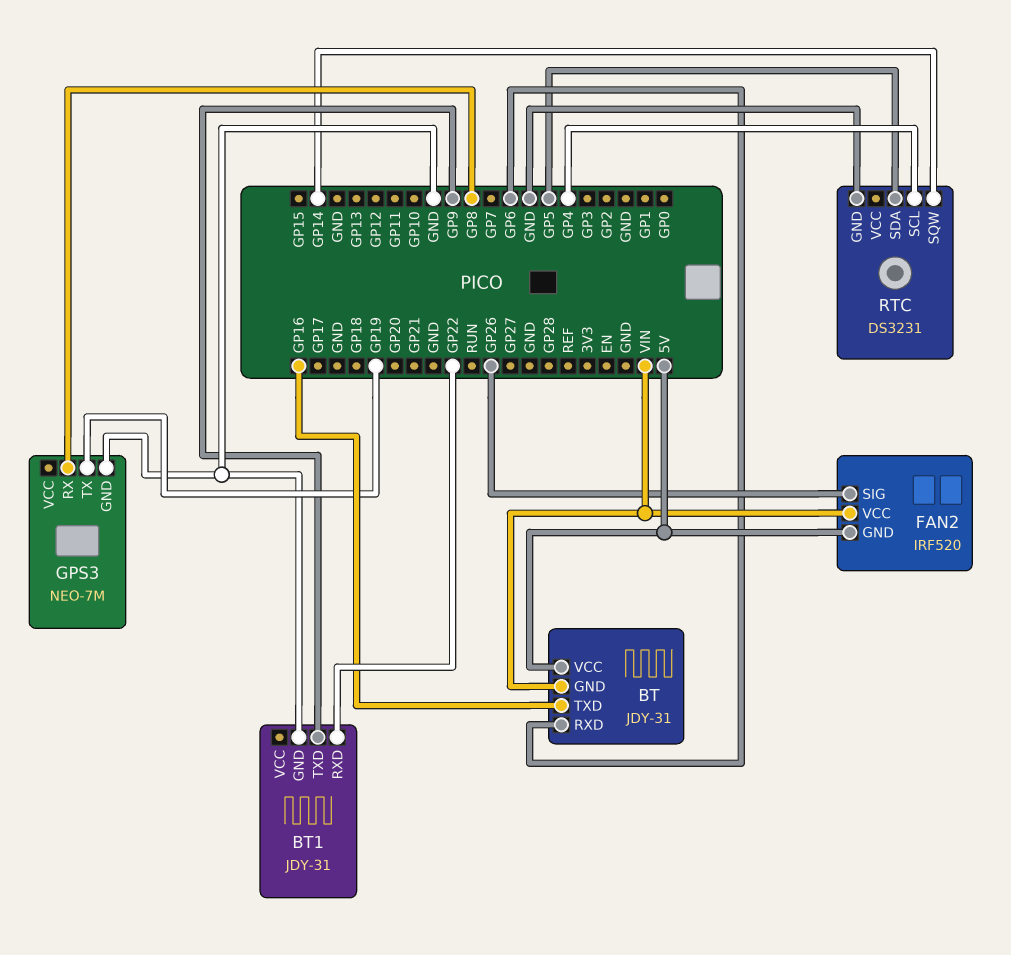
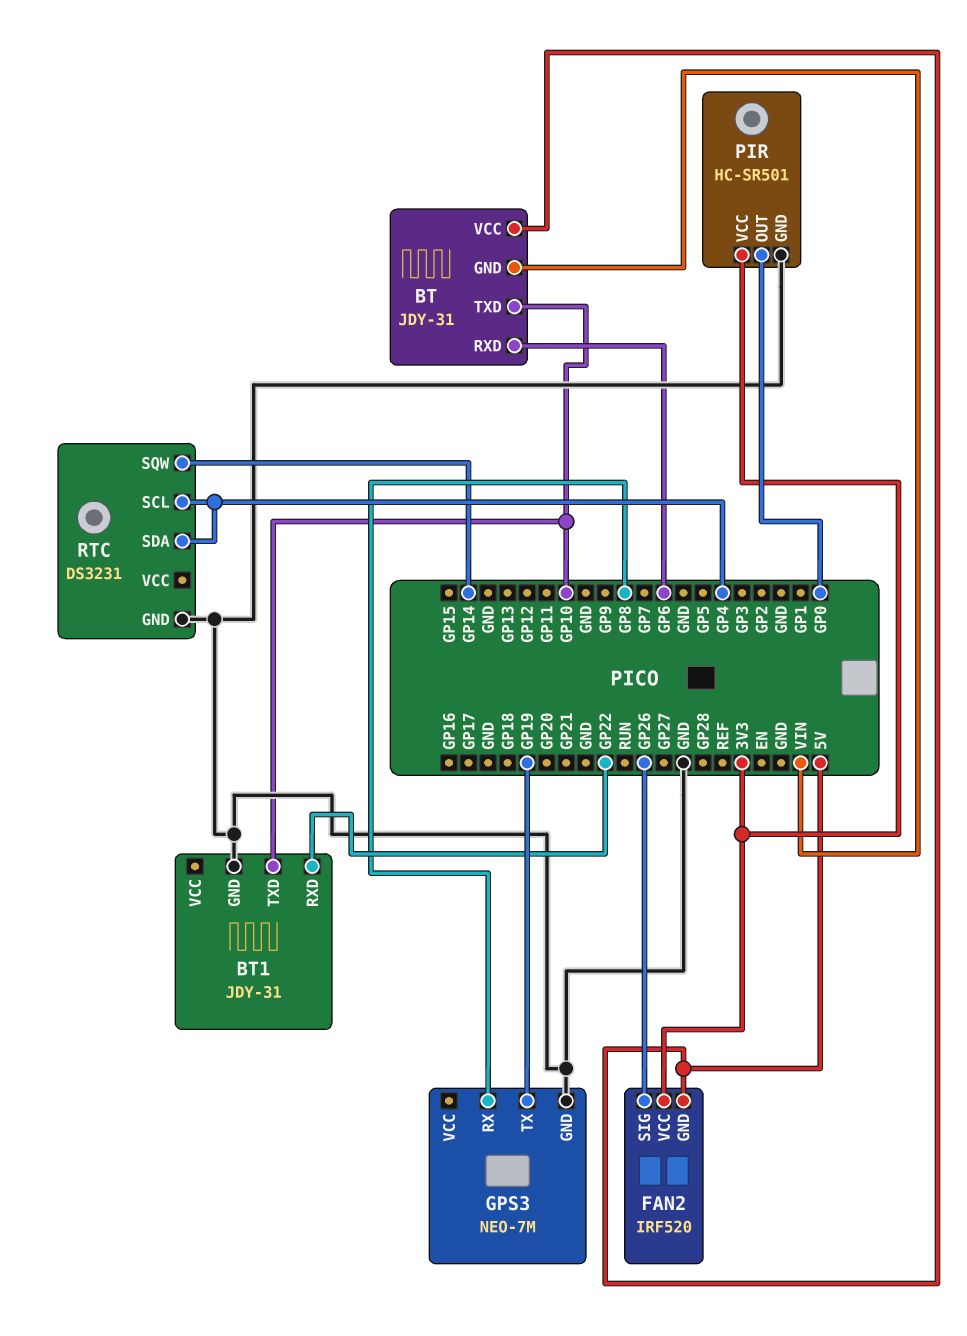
BT pin TXD: GP16 -> GP10
BT1 pin TXD: GP9 -> GP10
FAN2 pin VCC: VIN -> 3V3
PIR: none -> HC-SR501
PIR pin GND: none -> GND
PIR pin OUT: none -> GP0
PIR pin VCC: none -> 3V3
RTC pin SDA: GP5 -> GP4

